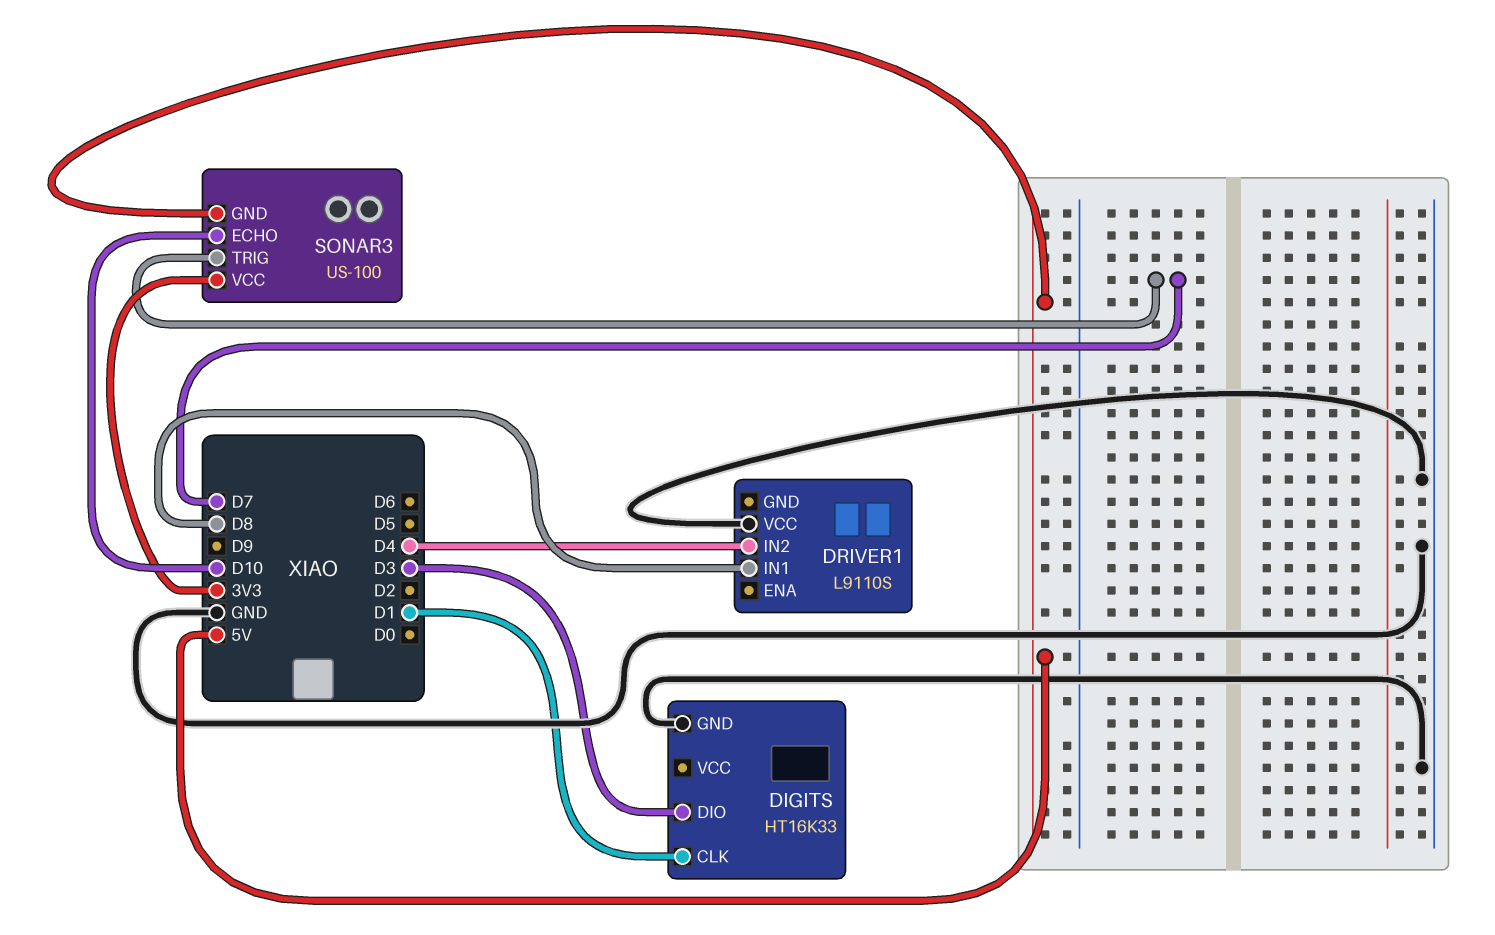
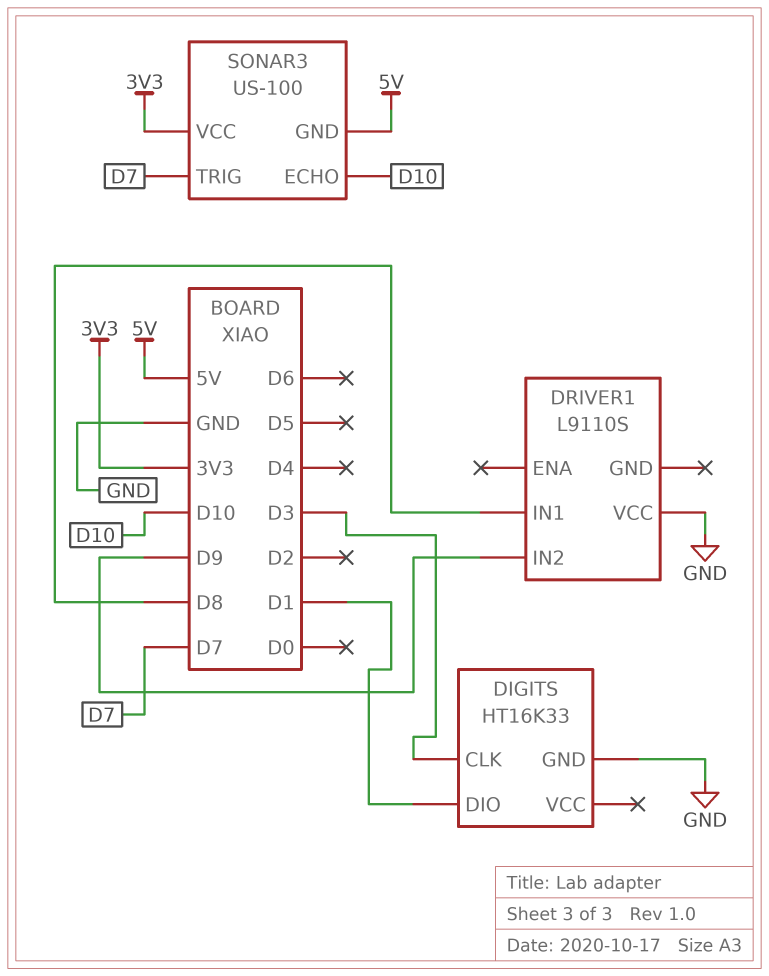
DIGITS pin CLK: D1 -> D3
DIGITS pin DIO: D3 -> D1
DRIVER1 pin IN2: D4 -> D9

